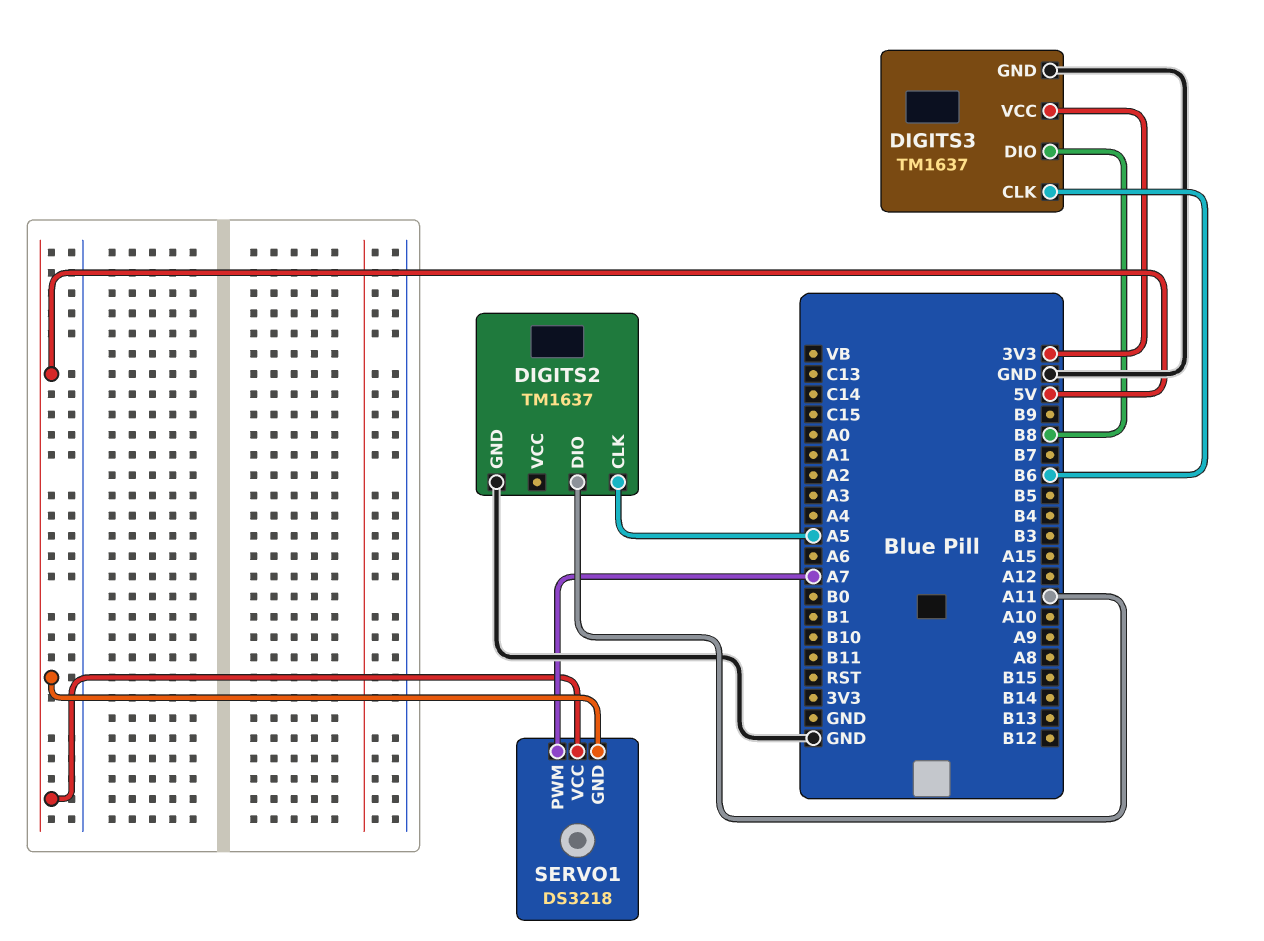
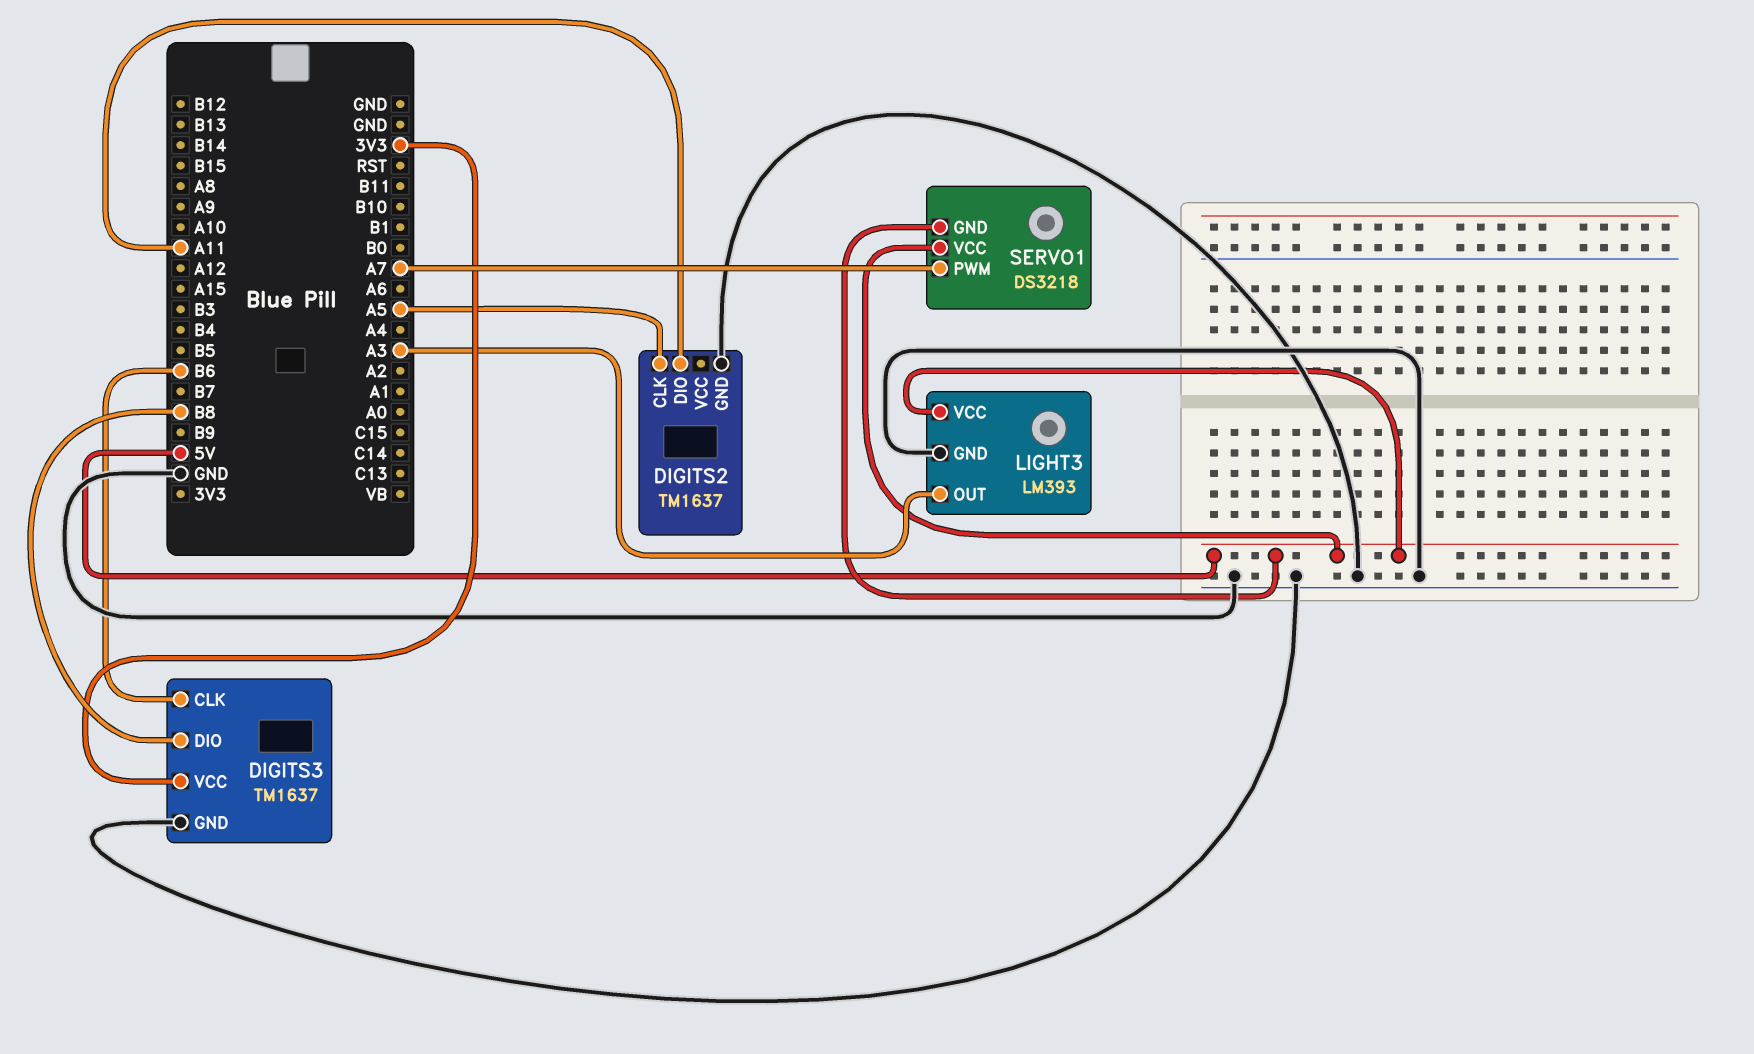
LIGHT3: none -> LM393
LIGHT3 pin GND: none -> GND
LIGHT3 pin OUT: none -> A3
LIGHT3 pin VCC: none -> 5V

